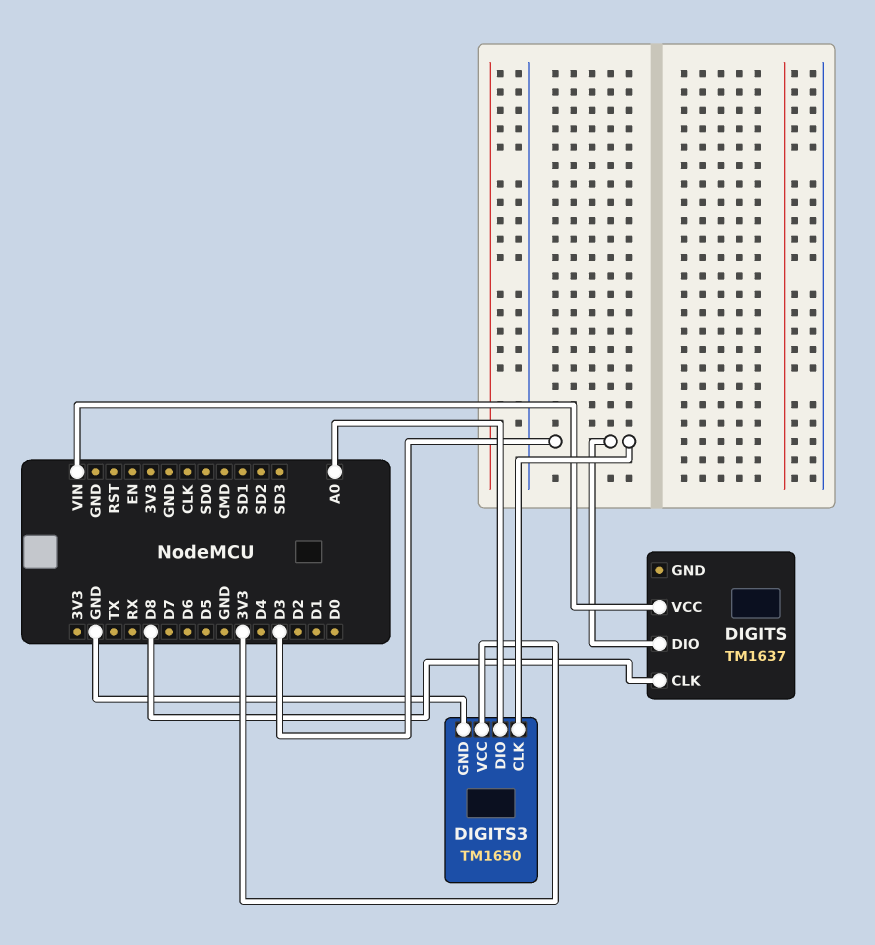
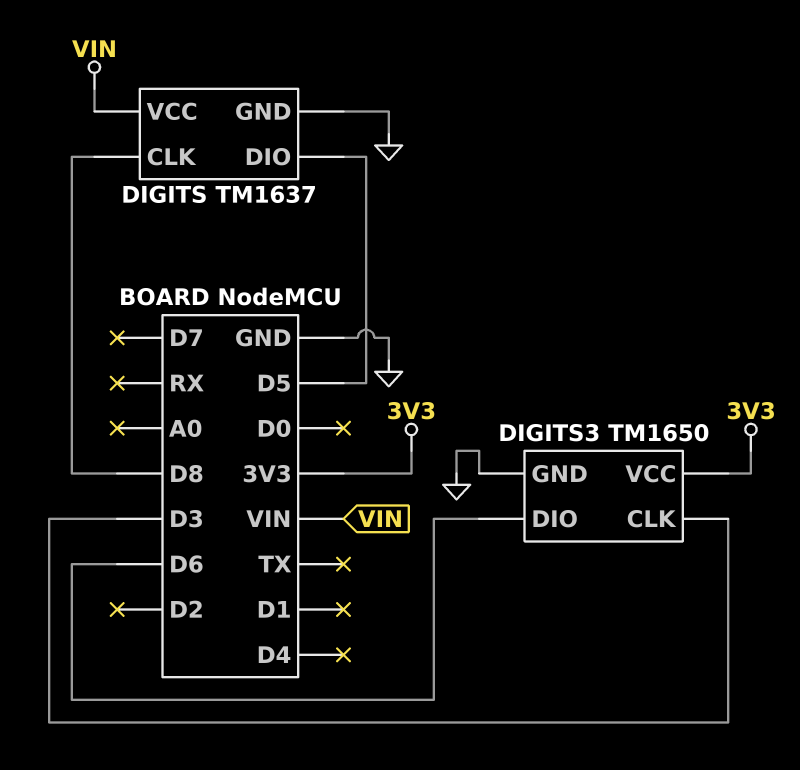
DIGITS pin DIO: D3 -> D5
DIGITS pin GND: none -> GND
DIGITS3 pin DIO: A0 -> D6

